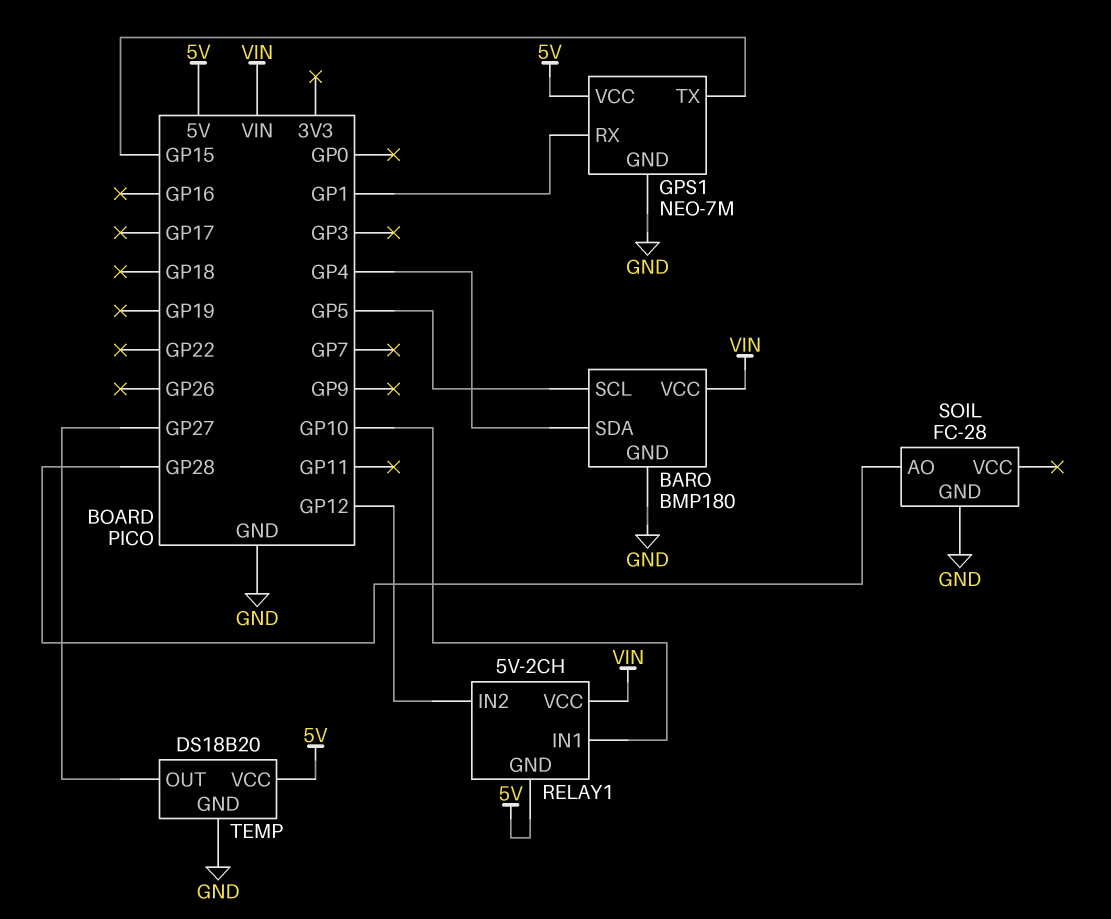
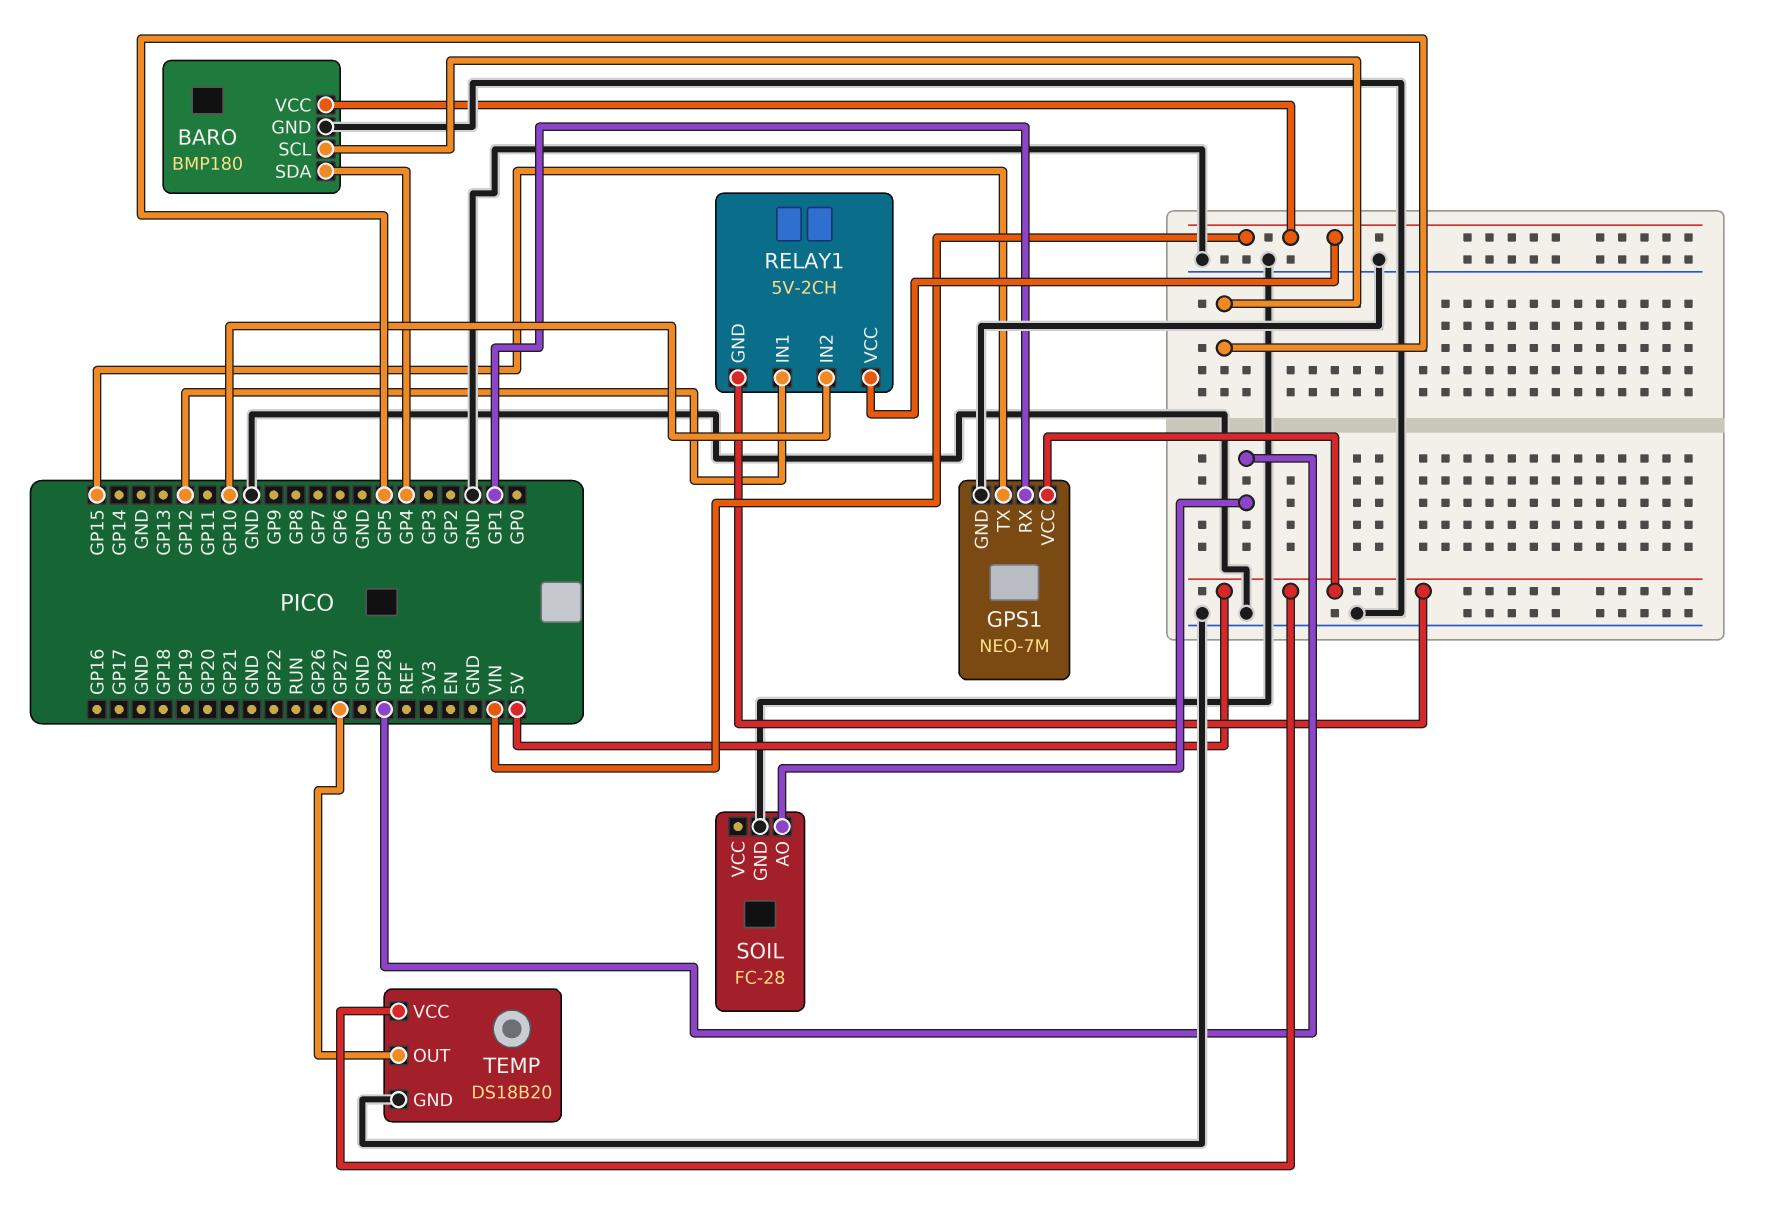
RELAY1 pin IN1: GP10 -> GP12
RELAY1 pin IN2: GP12 -> GP10

